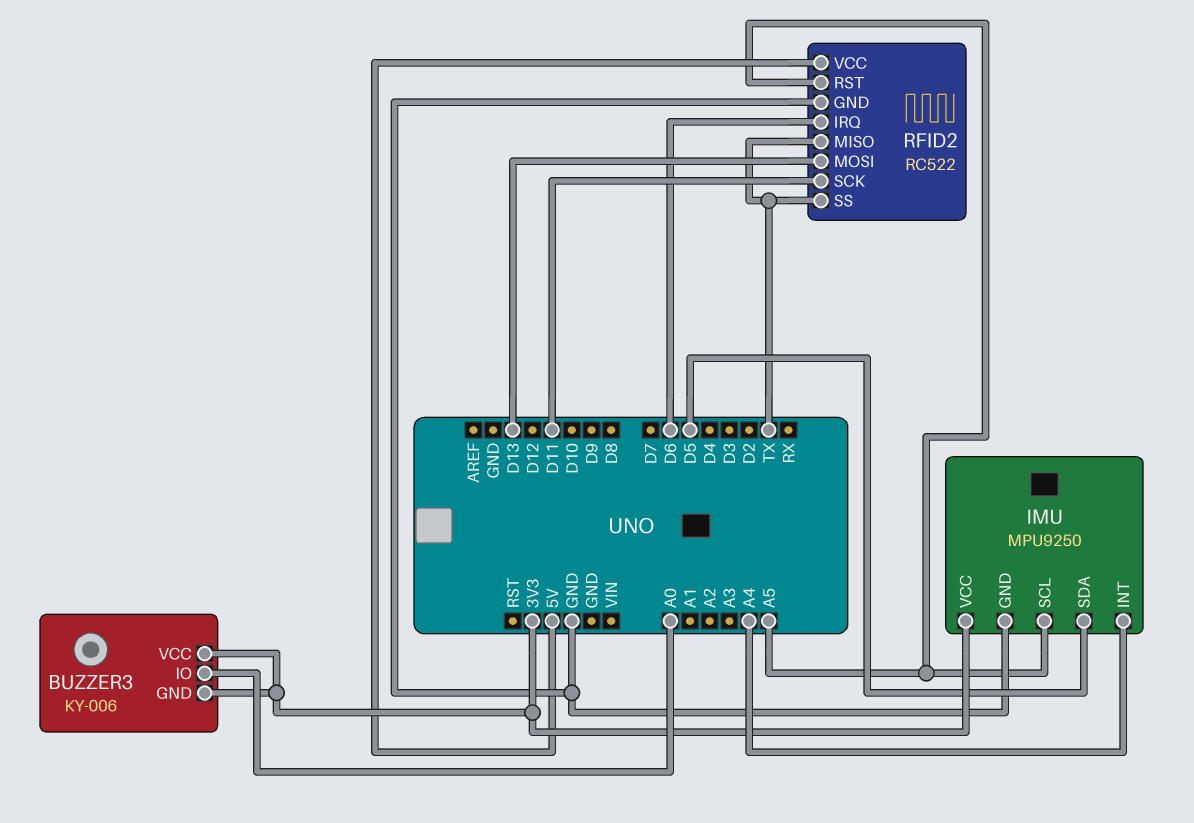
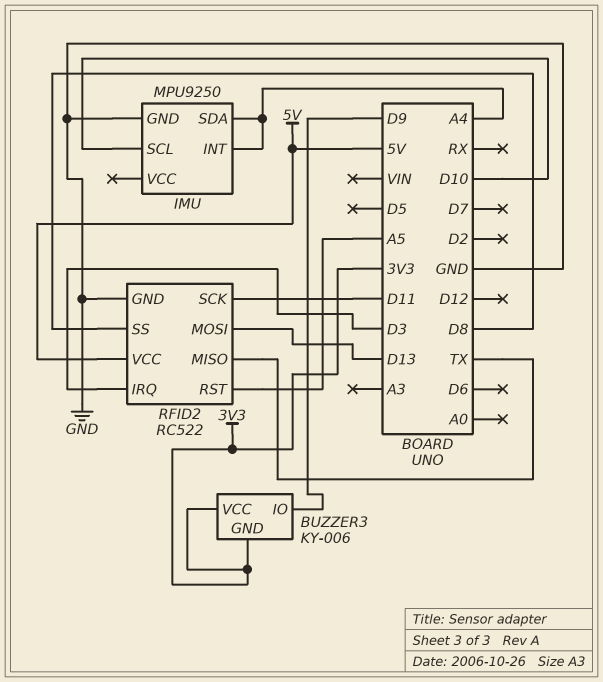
BUZZER3 pin IO: A0 -> D9
IMU pin SCL: A5 -> D10
IMU pin SDA: D5 -> A4
IMU pin VCC: 3V3 -> none
RFID2 pin IRQ: D6 -> D3
RFID2 pin SS: TX -> D8

